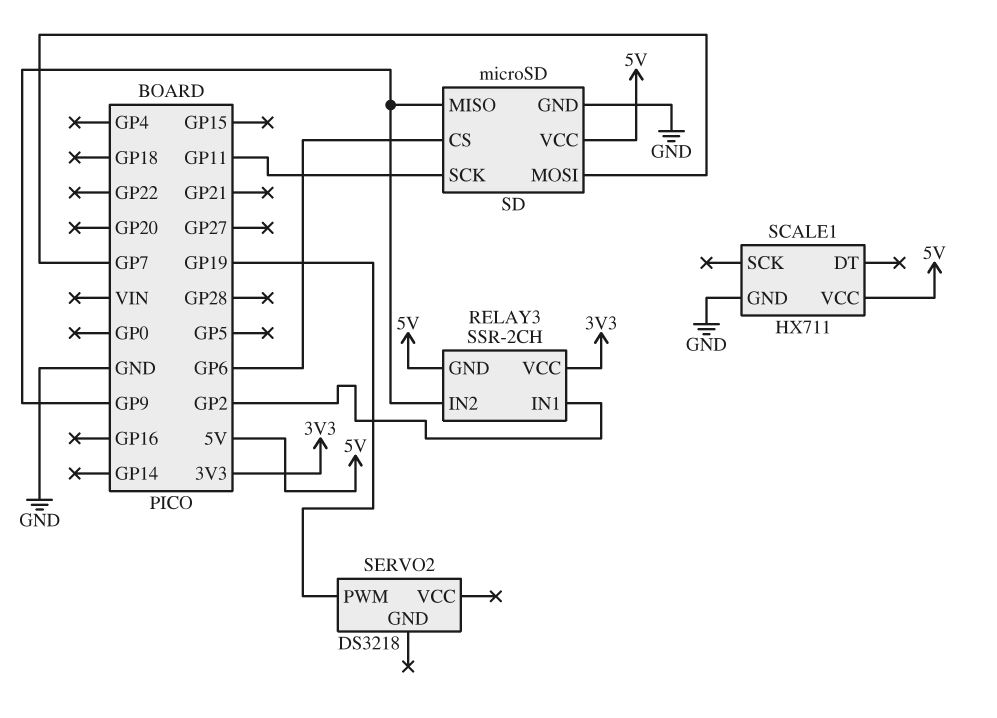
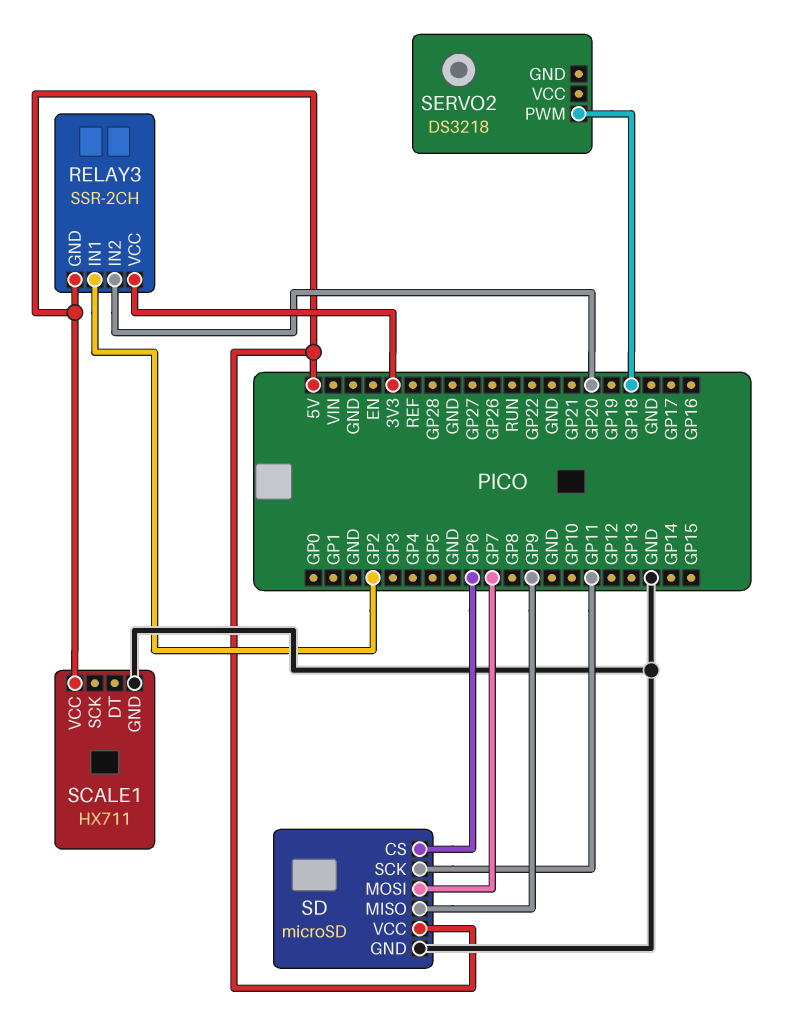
RELAY3 pin IN2: GP9 -> GP20
SERVO2 pin PWM: GP19 -> GP18

